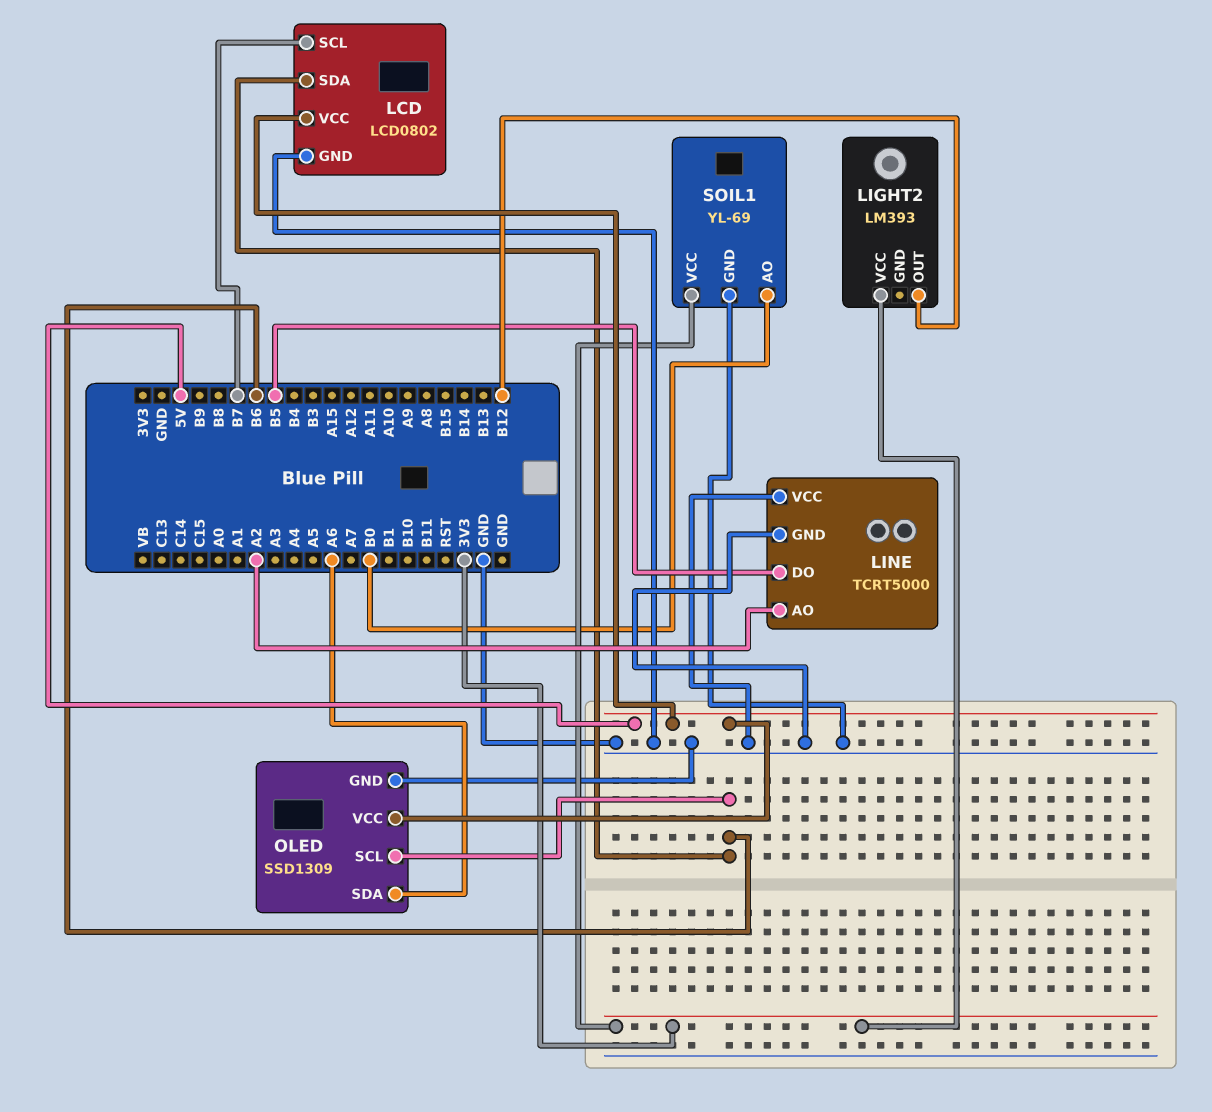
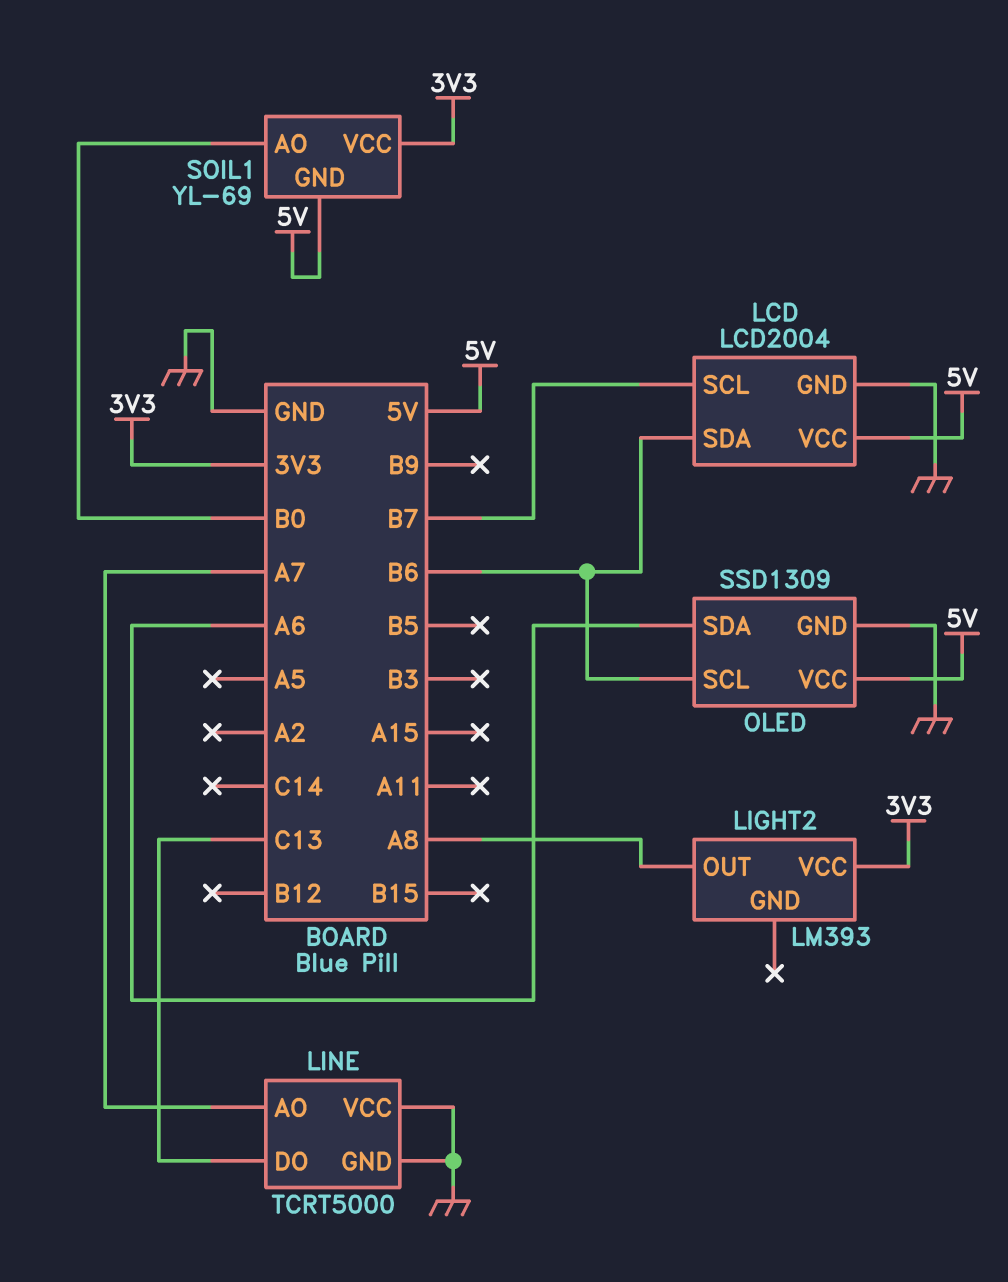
LCD: LCD0802 -> LCD2004
LIGHT2 pin OUT: B12 -> A8
LINE pin AO: A2 -> A7
LINE pin DO: B5 -> C13
SOIL1 pin GND: GND -> 5V

